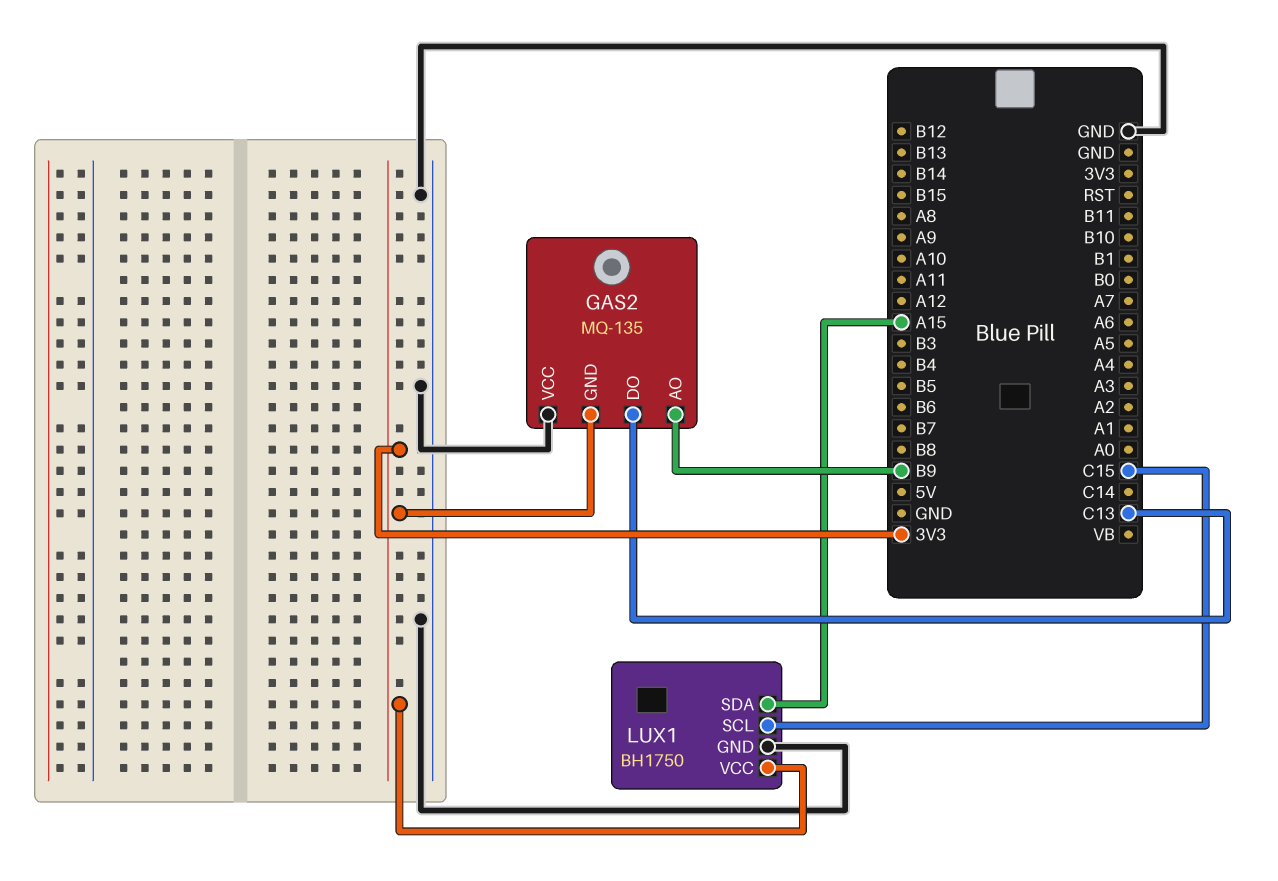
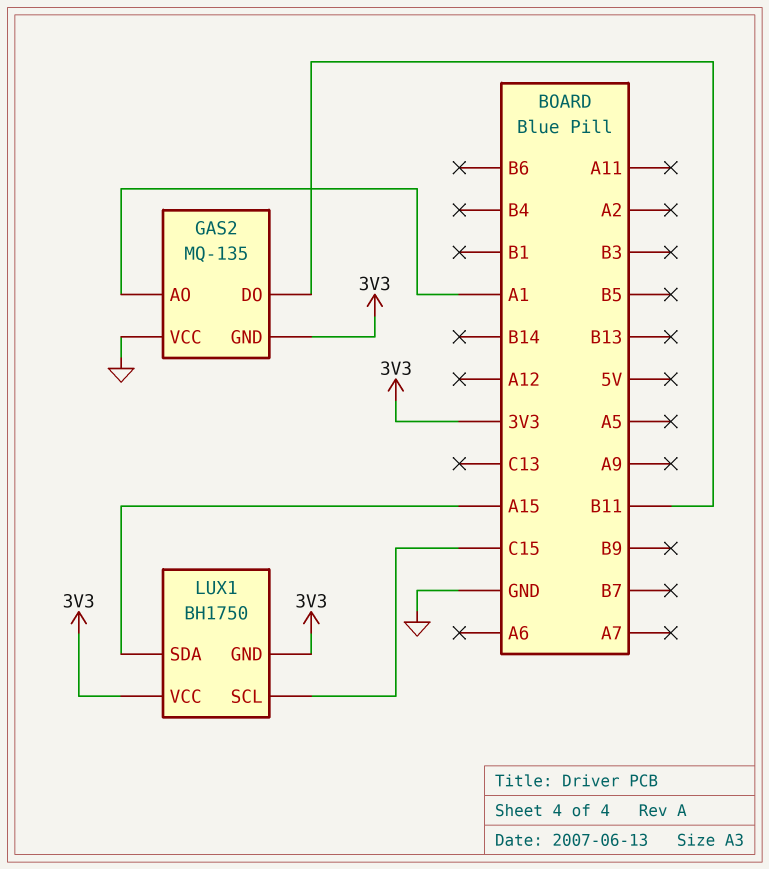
GAS2 pin AO: B9 -> A1
GAS2 pin DO: C13 -> B11
LUX1 pin GND: GND -> 3V3

